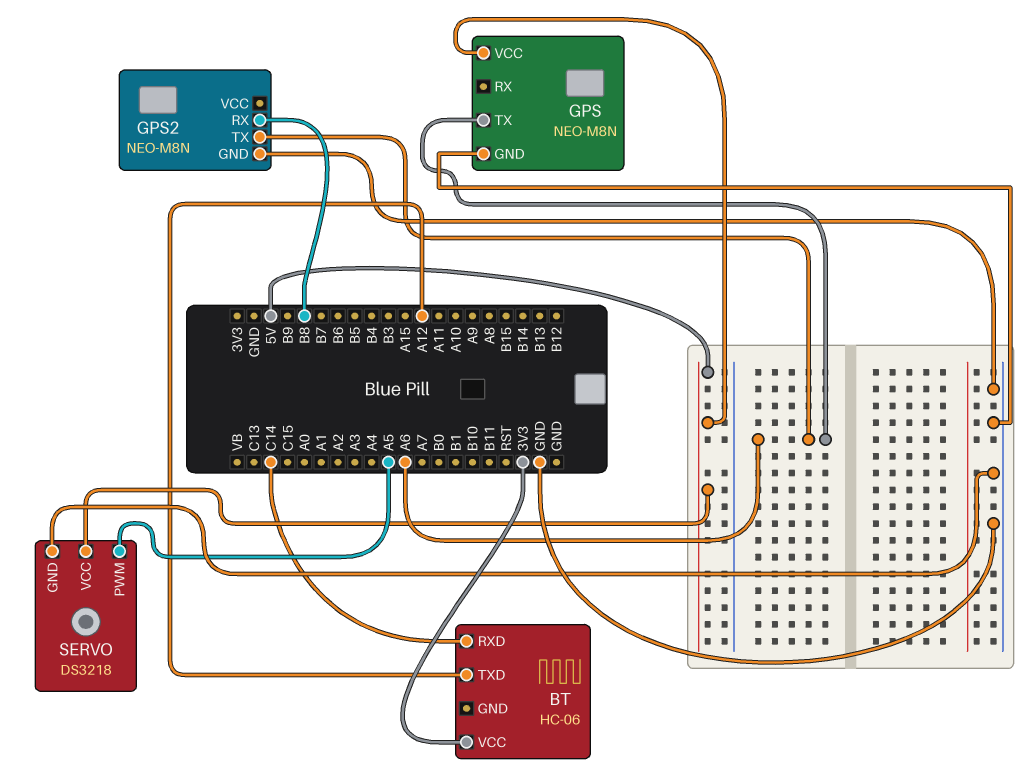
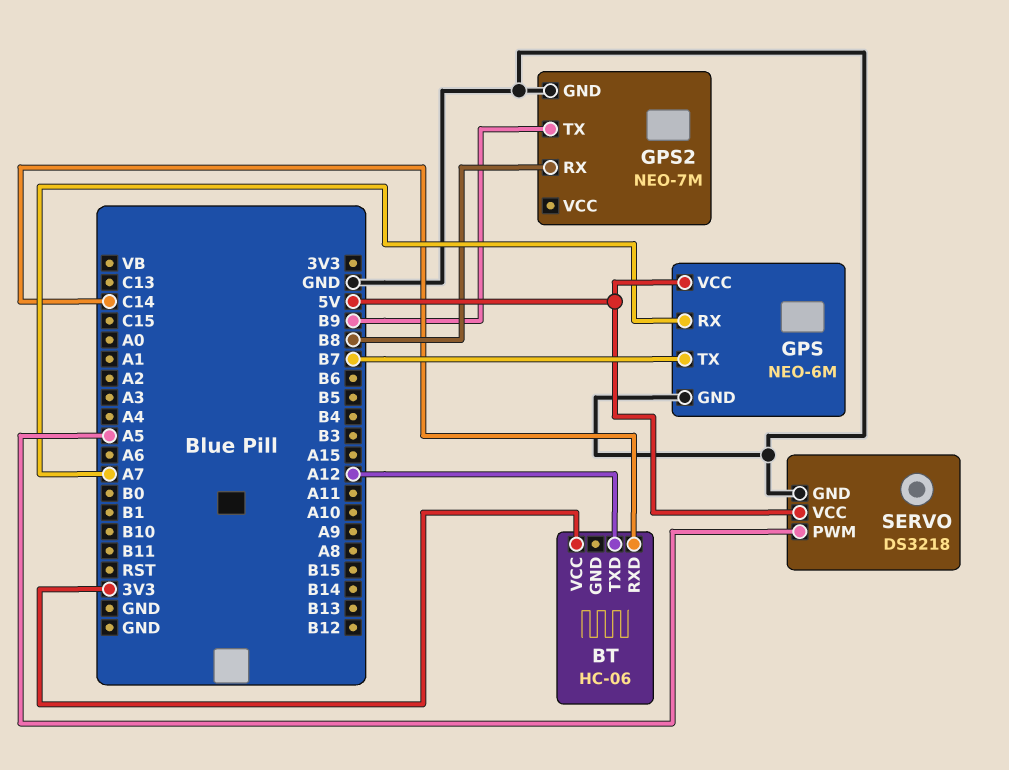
GPS: NEO-M8N -> NEO-6M
GPS pin RX: none -> A7
GPS pin TX: A6 -> B7
GPS2: NEO-M8N -> NEO-7M
GPS2 pin TX: A6 -> B9

